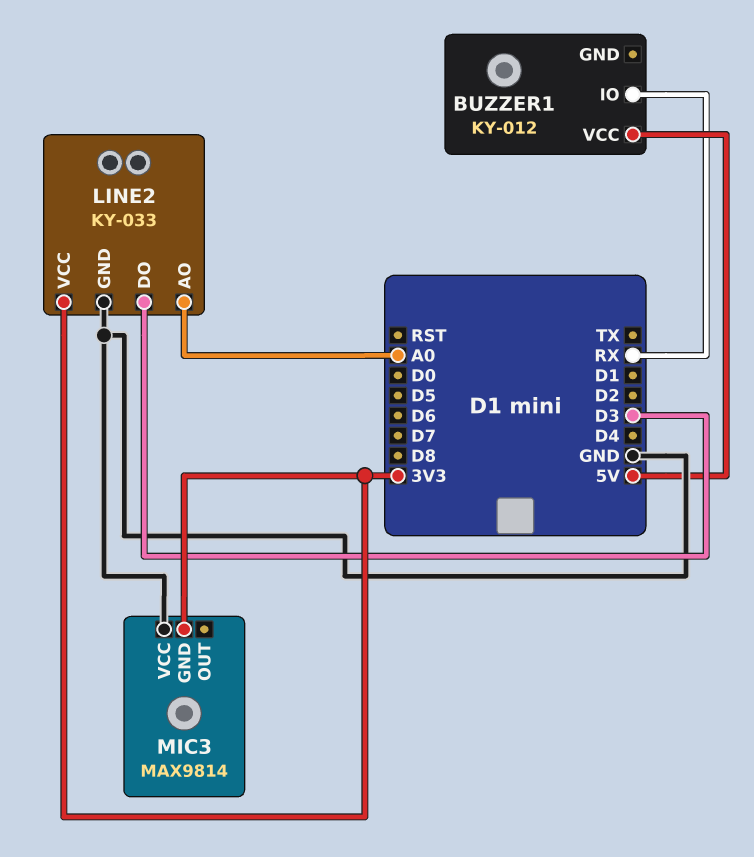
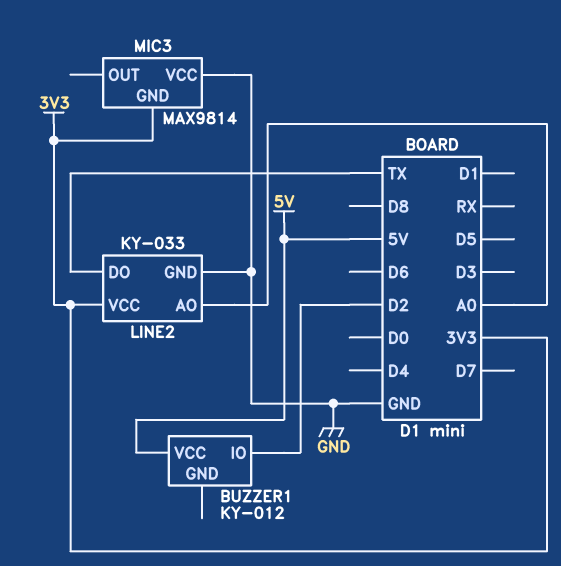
BUZZER1 pin IO: RX -> D2
LINE2 pin DO: D3 -> TX

